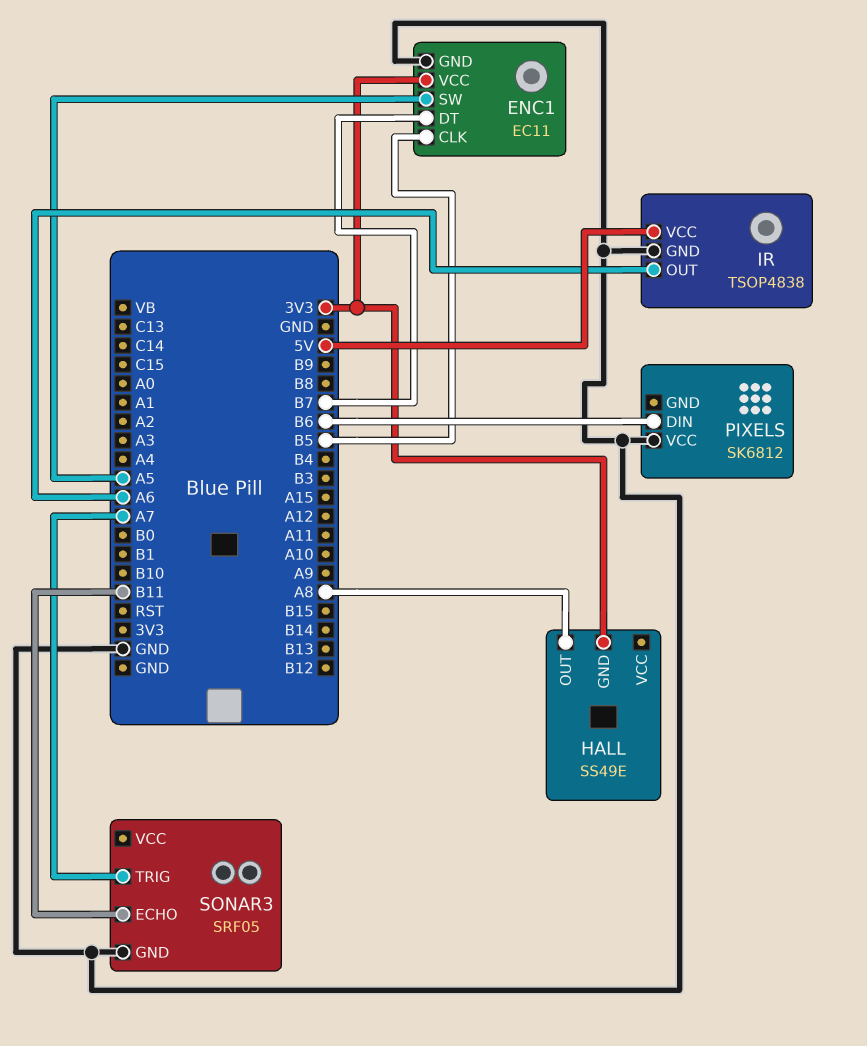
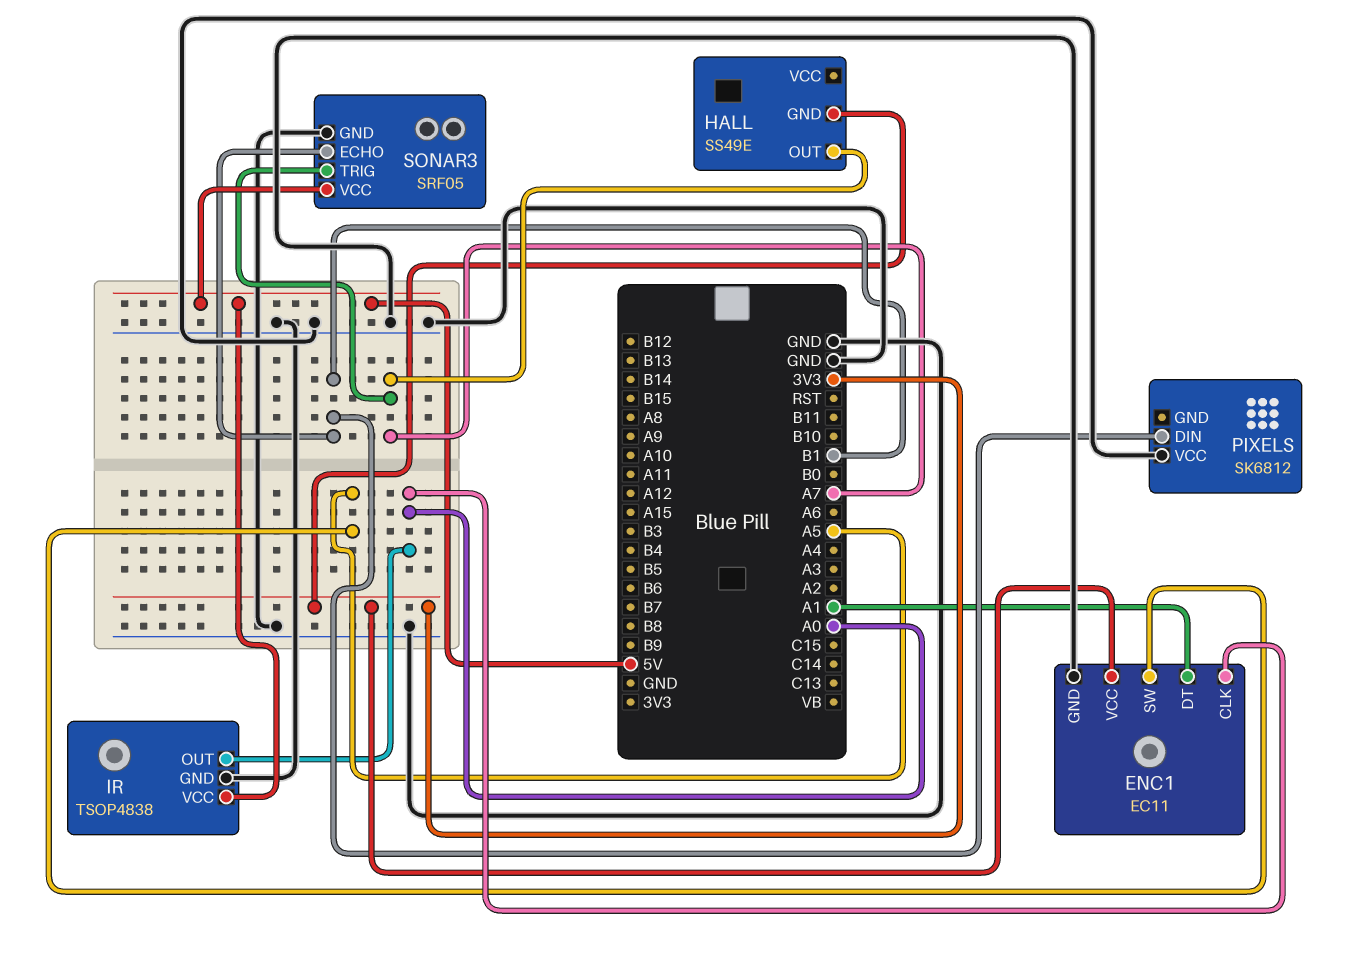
ENC1 pin CLK: B5 -> A0
ENC1 pin DT: B7 -> A1
HALL pin OUT: A8 -> A7
IR pin OUT: A6 -> A0
PIXELS pin DIN: B6 -> B1
SONAR3 pin ECHO: B11 -> B1
SONAR3 pin VCC: none -> 5V

